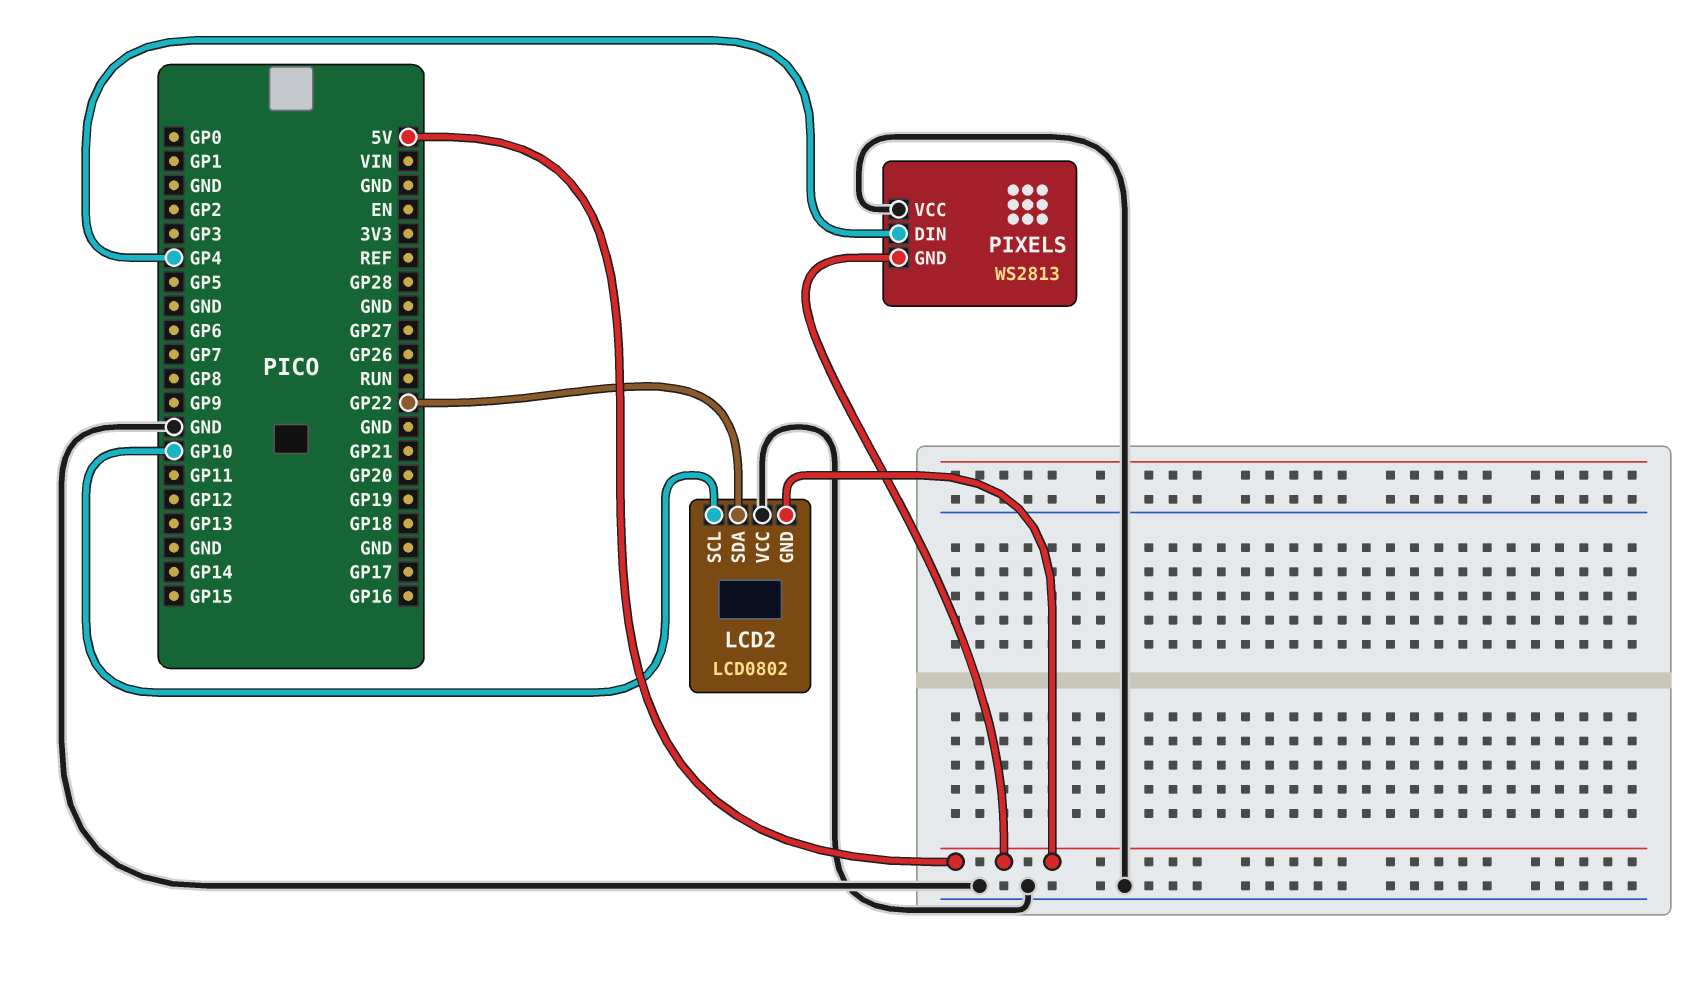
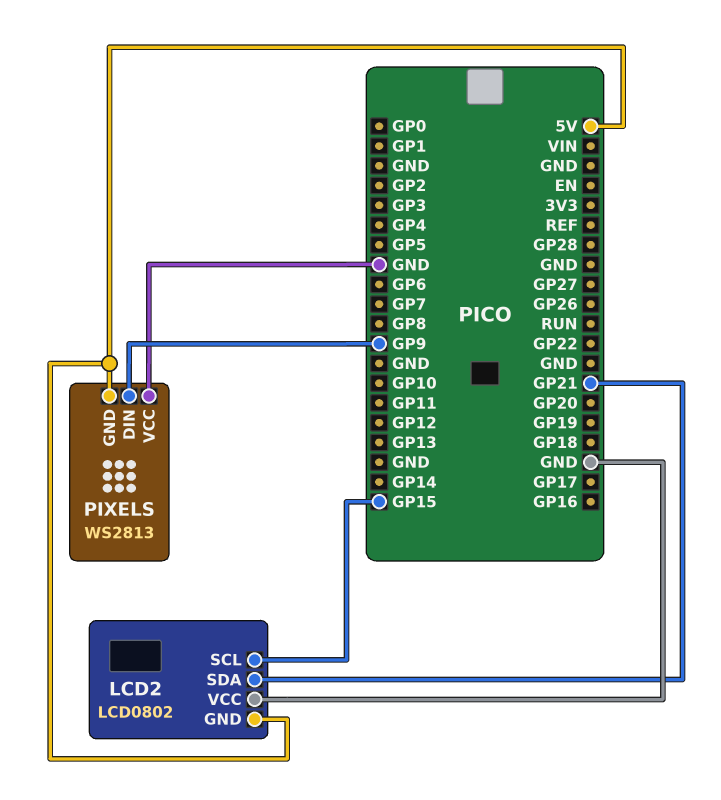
LCD2 pin SCL: GP10 -> GP15
LCD2 pin SDA: GP22 -> GP21
PIXELS pin DIN: GP4 -> GP9

